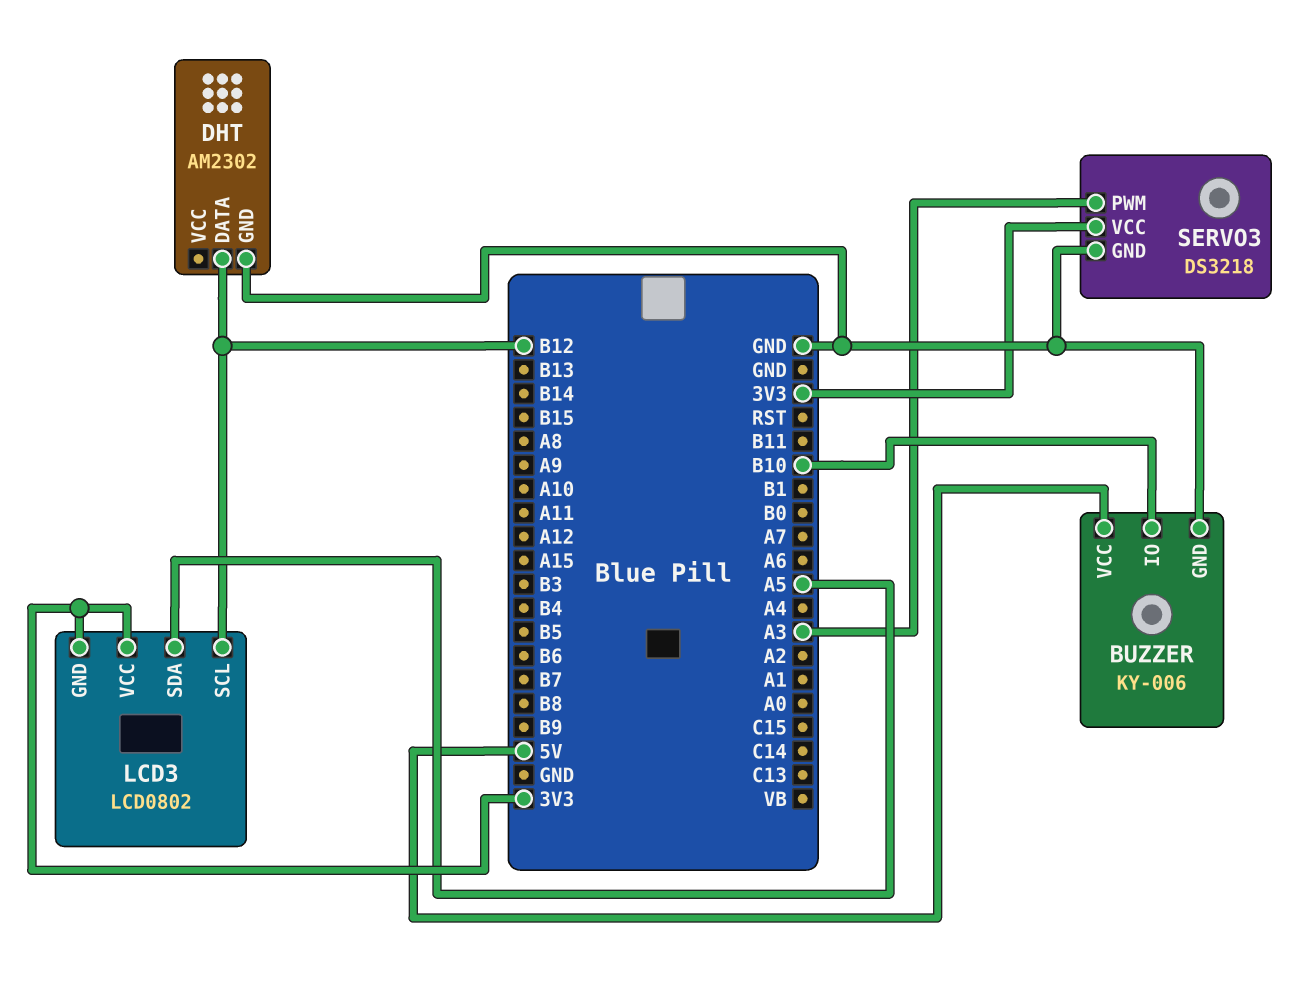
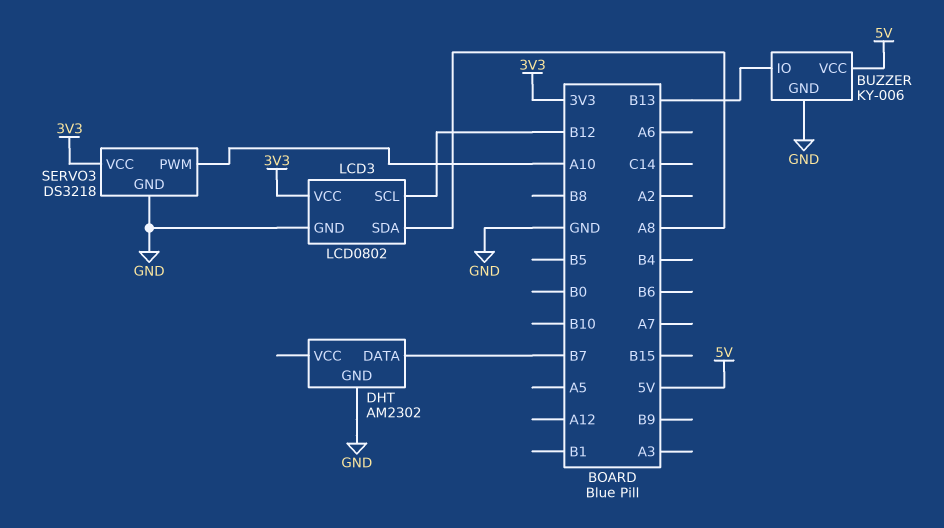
BUZZER pin IO: B10 -> B13
DHT pin DATA: B12 -> B7
LCD3 pin GND: 3V3 -> GND
LCD3 pin SDA: A5 -> A8
SERVO3 pin PWM: A3 -> A10

